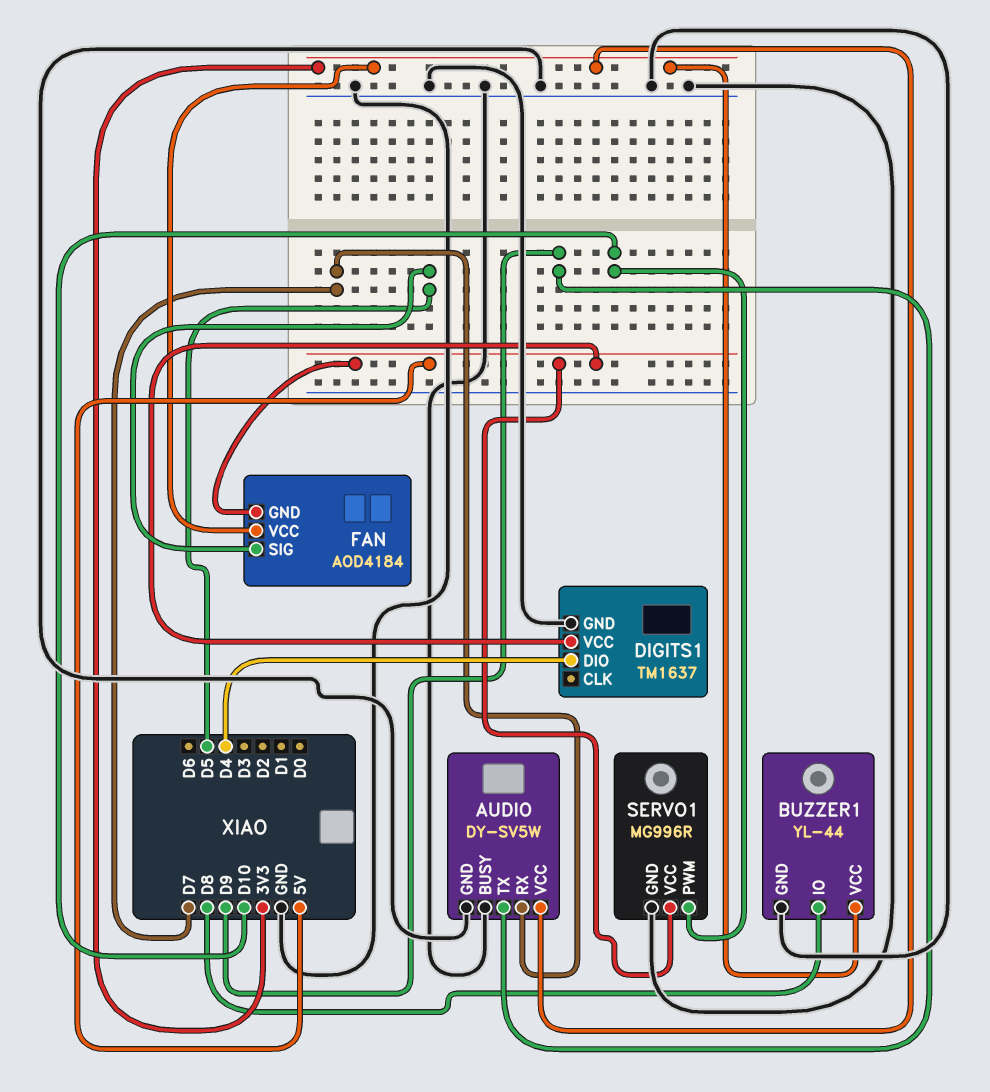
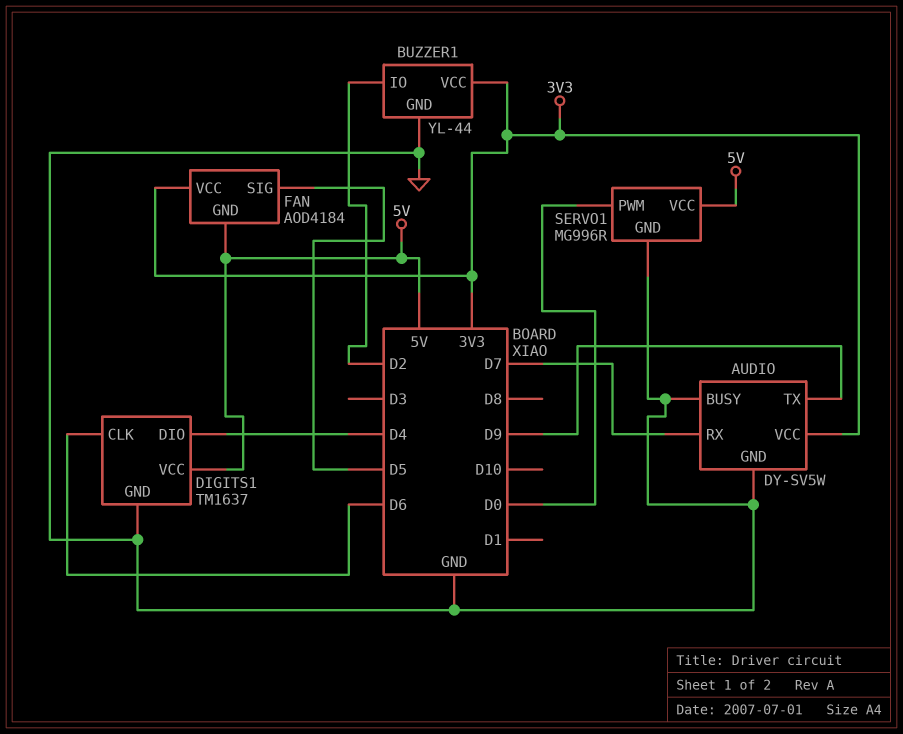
BUZZER1 pin IO: D8 -> D2
DIGITS1 pin CLK: none -> D6
SERVO1 pin PWM: D10 -> D0

